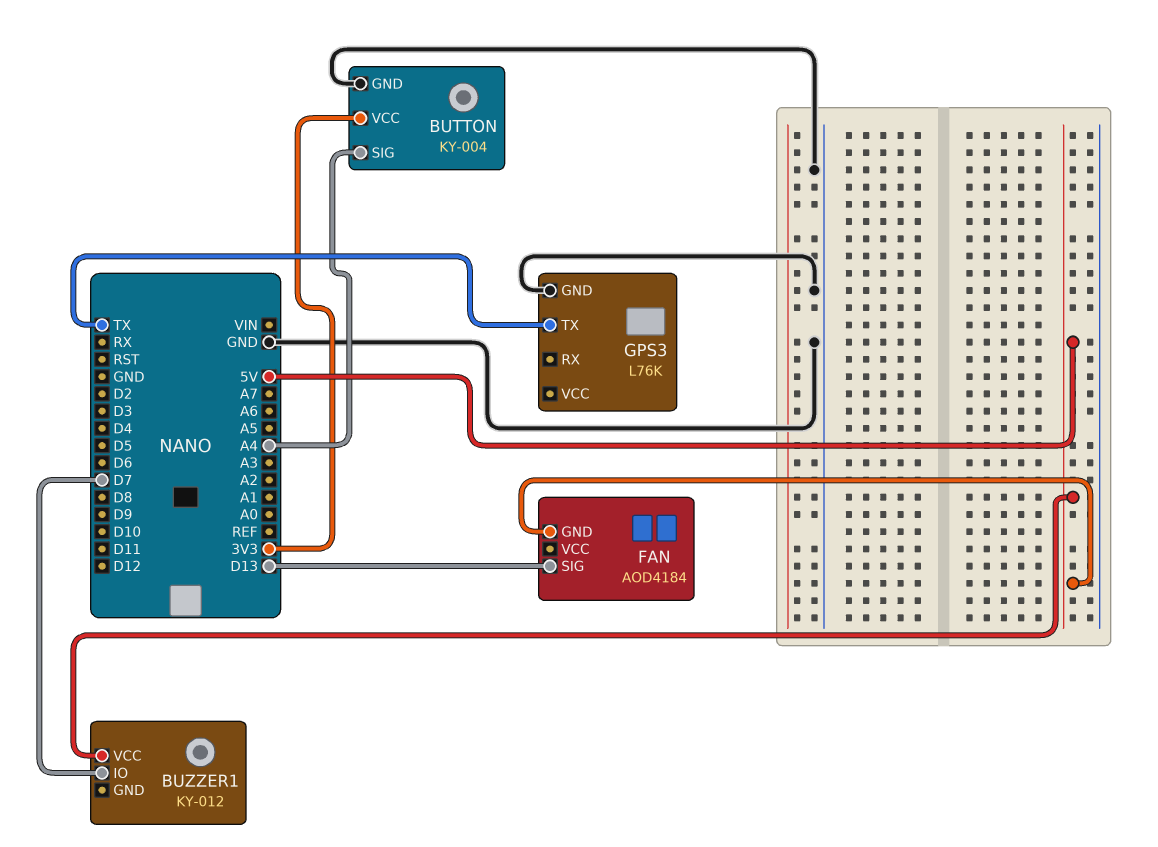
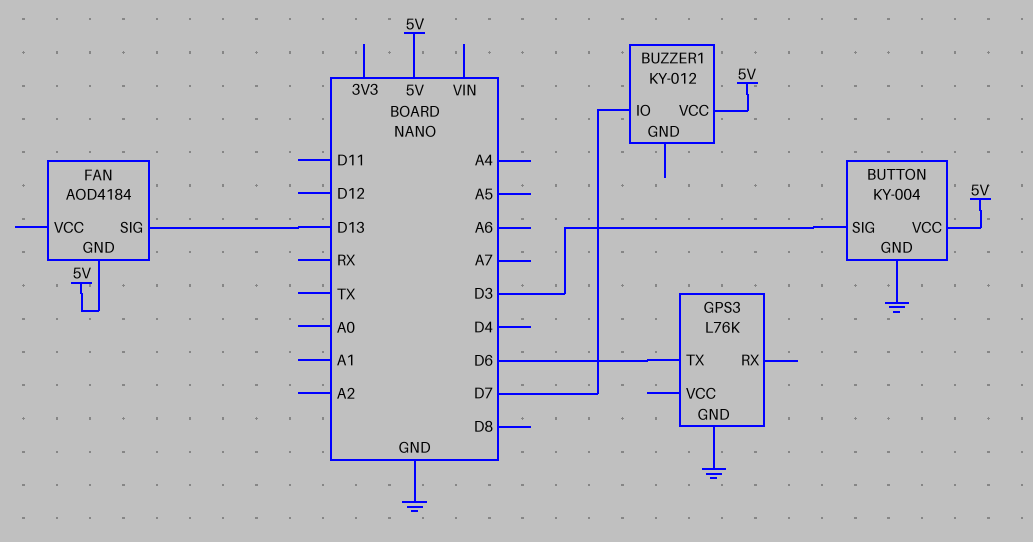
BUTTON pin SIG: A4 -> D3
BUTTON pin VCC: 3V3 -> 5V
GPS3 pin TX: TX -> D6

